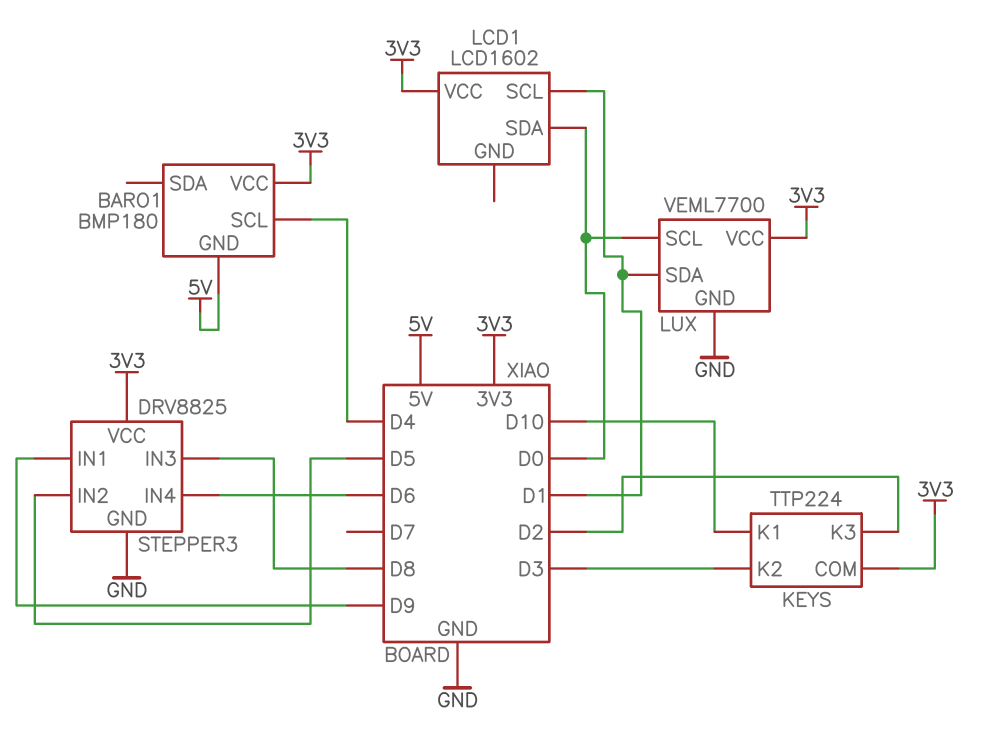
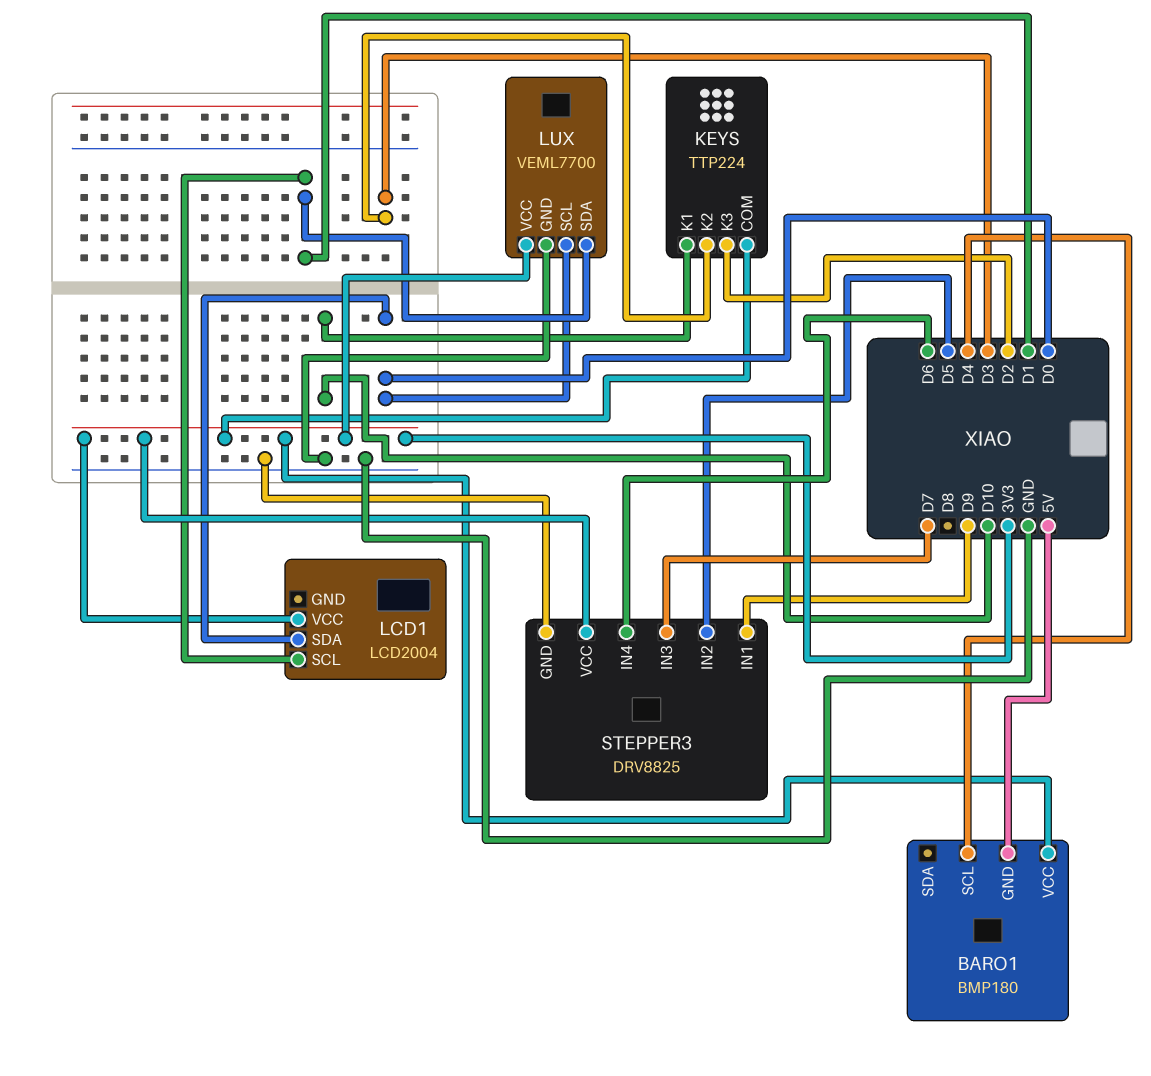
LCD1: LCD1602 -> LCD2004
STEPPER3 pin IN3: D8 -> D7

